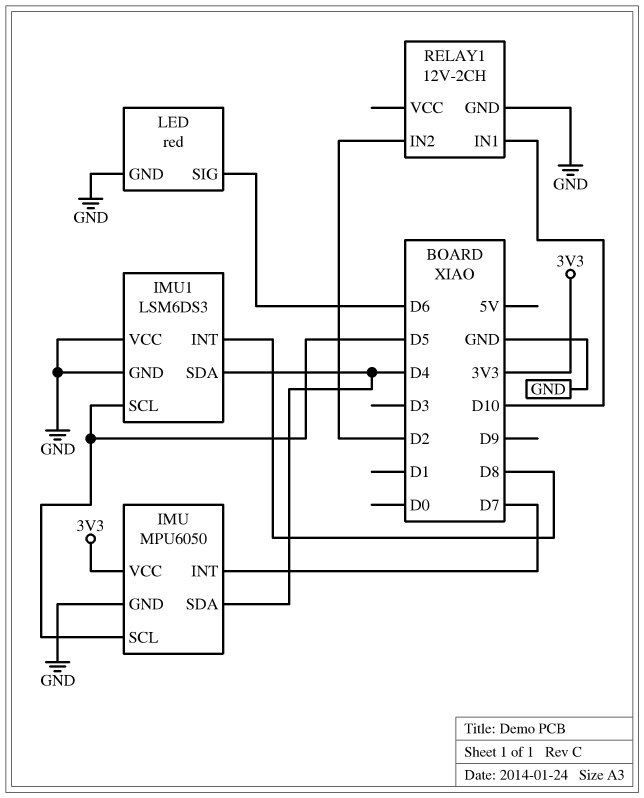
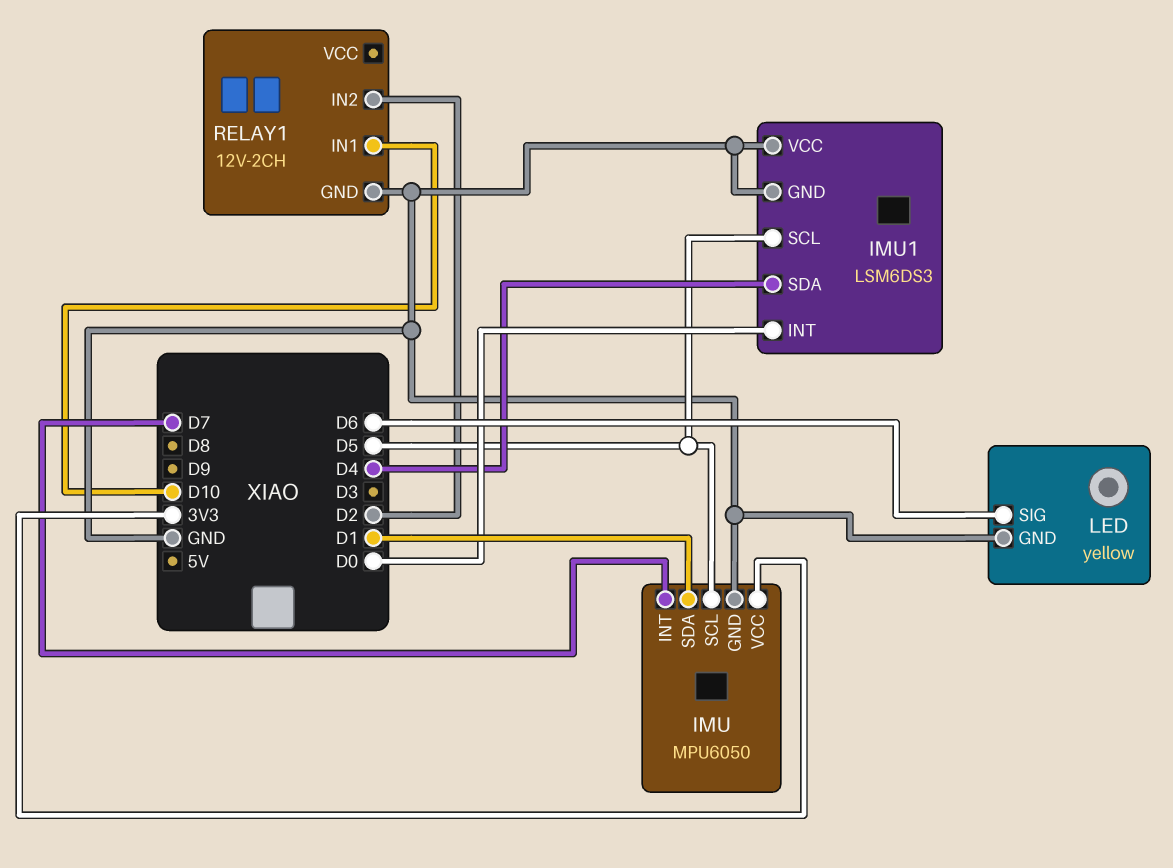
IMU pin SDA: D4 -> D1
IMU1 pin INT: D8 -> D0
LED: red -> yellow

